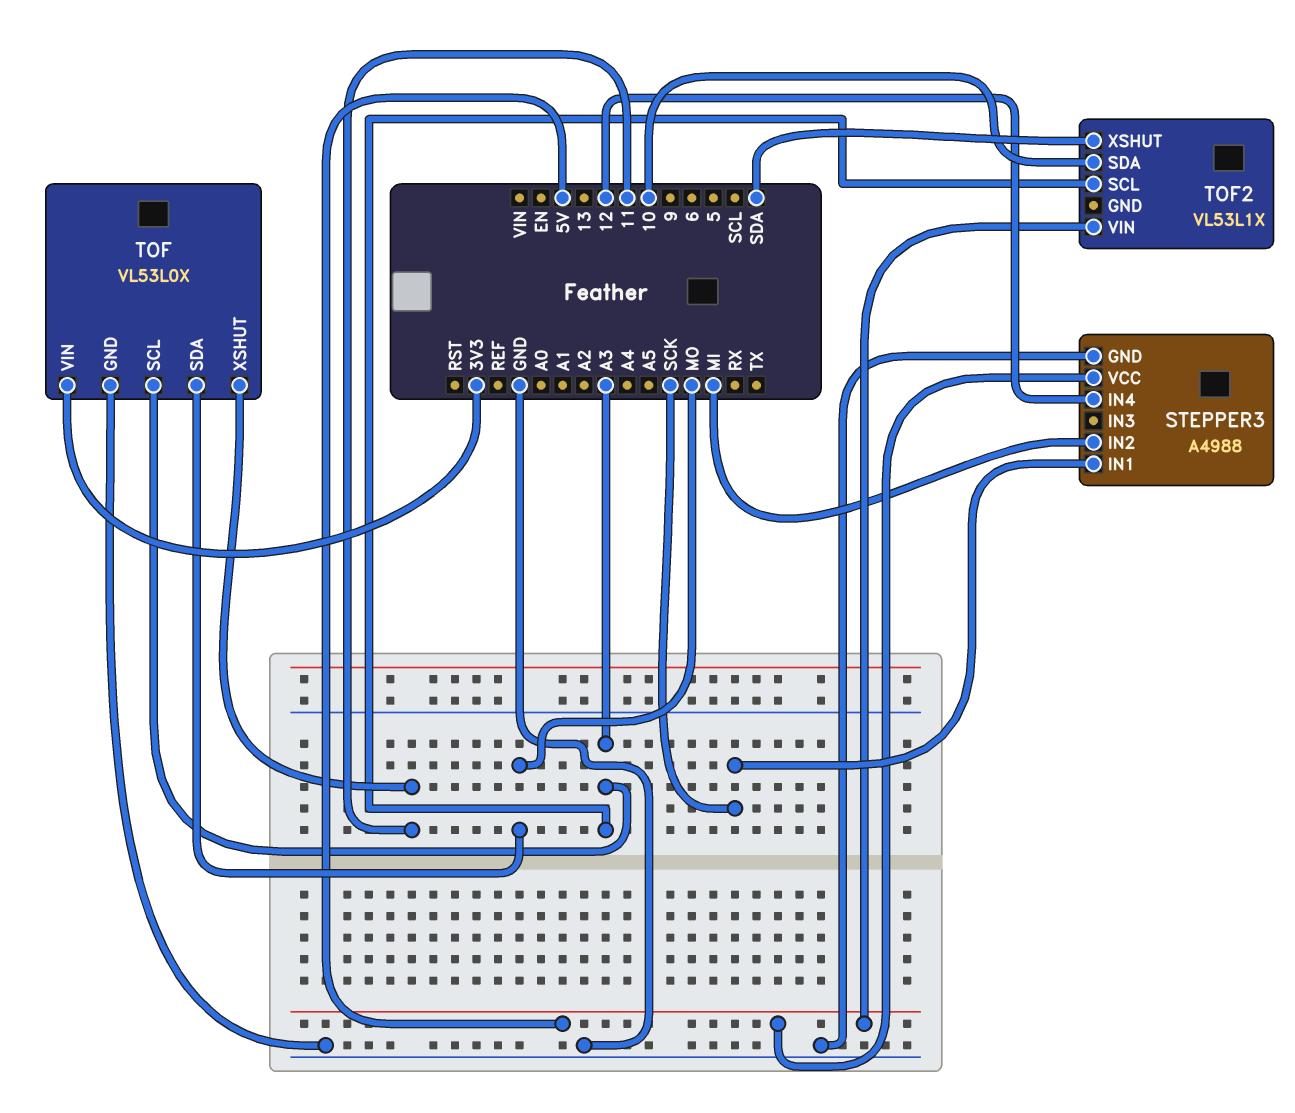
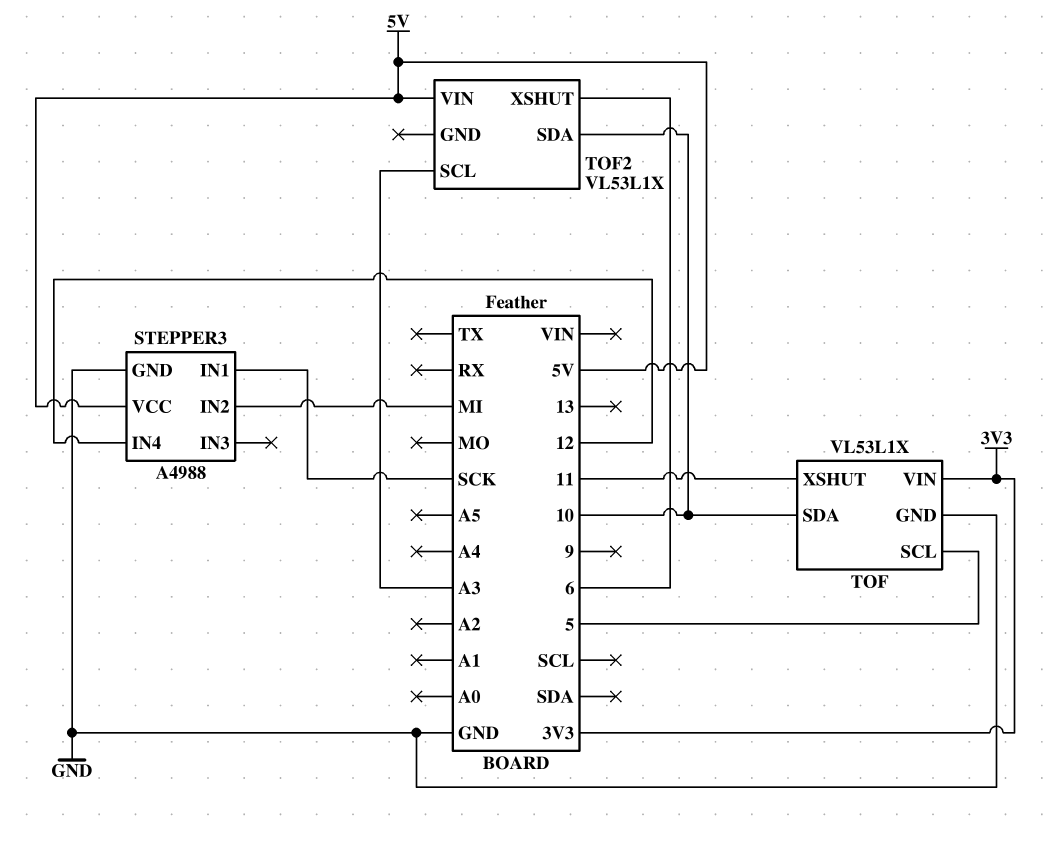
TOF: VL53L0X -> VL53L1X
TOF pin SCL: A3 -> 5
TOF pin SDA: MO -> 10
TOF2 pin XSHUT: SDA -> 6

